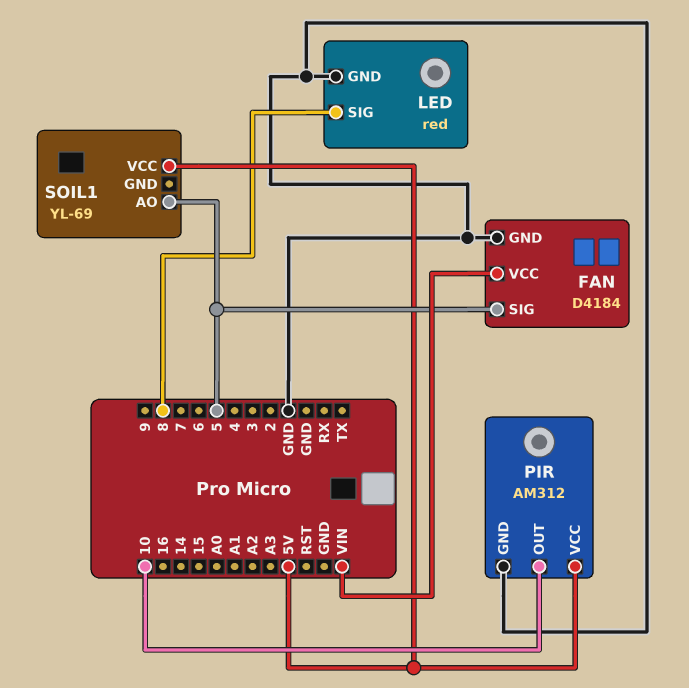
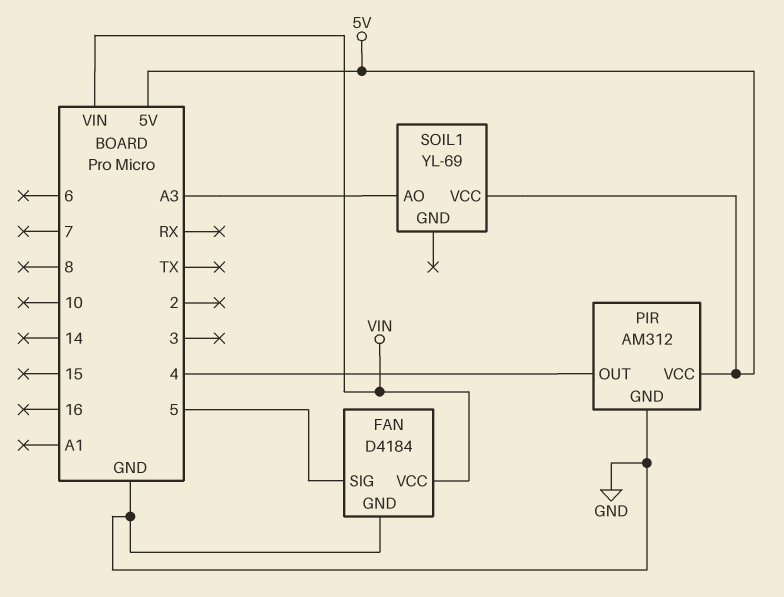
LED: red -> none
LED pin GND: GND -> none
LED pin SIG: 8 -> none
PIR pin OUT: 10 -> 4
SOIL1 pin AO: 5 -> A3

